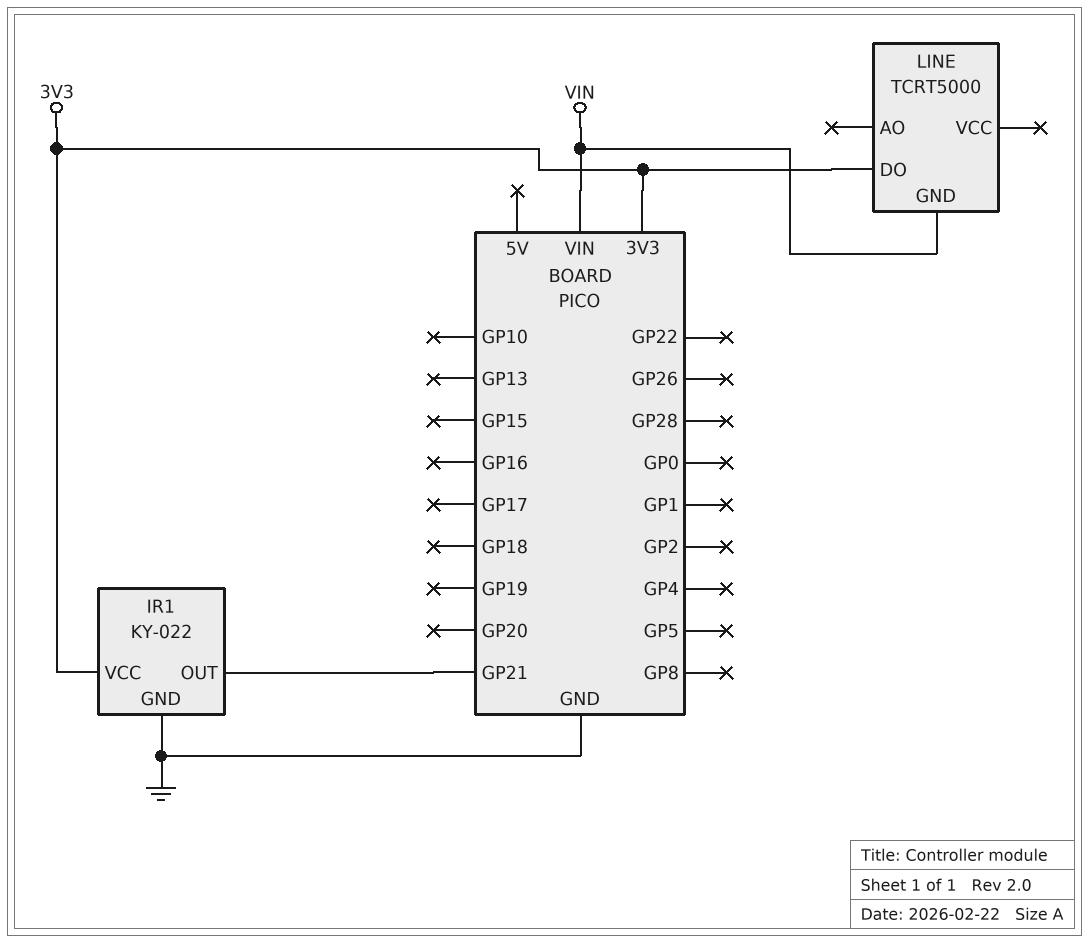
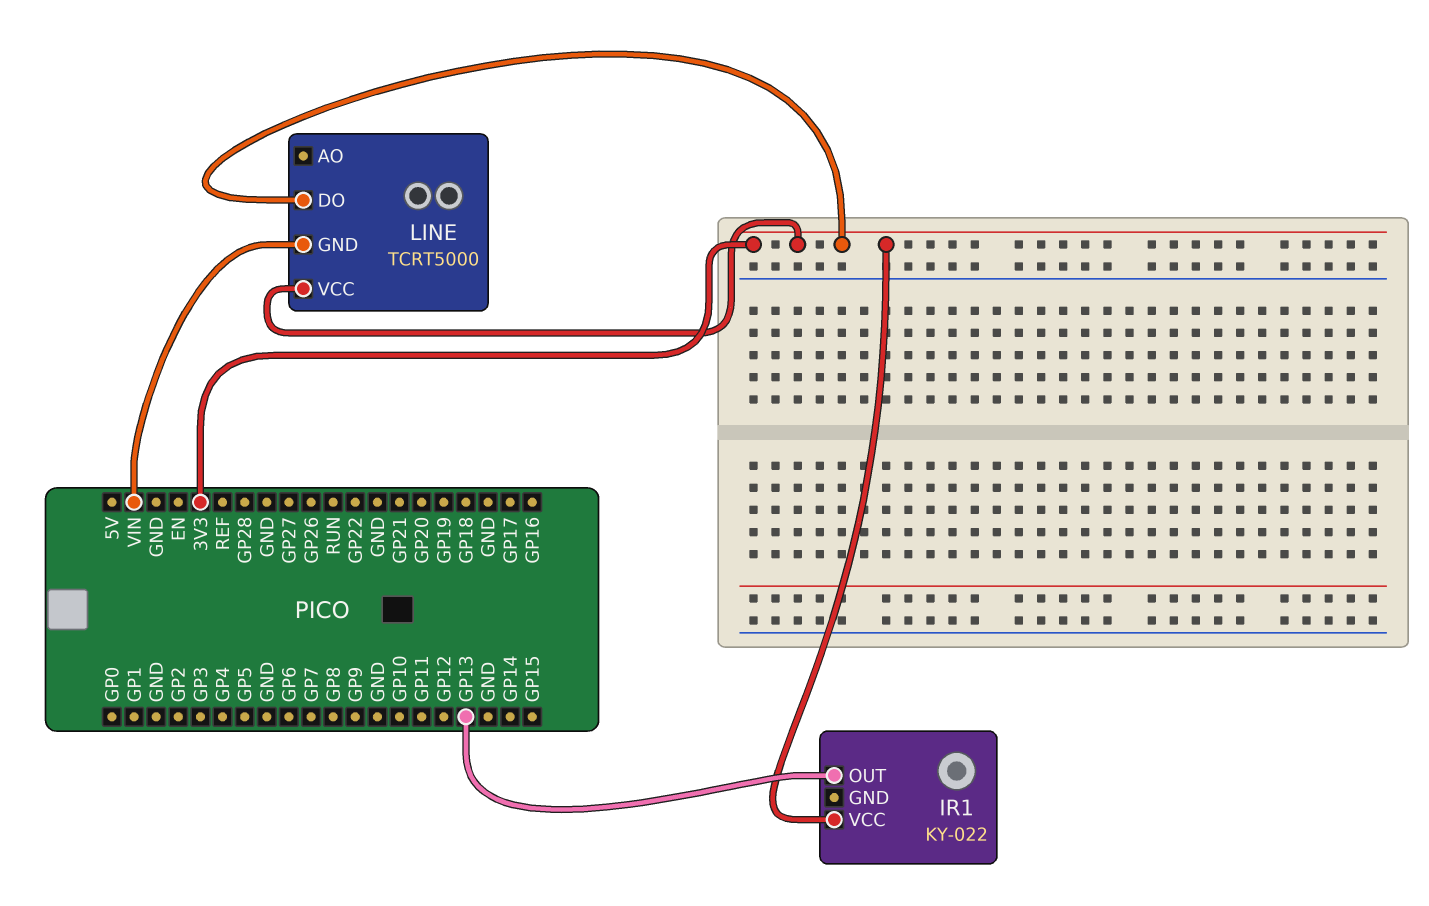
IR1 pin GND: GND -> none
IR1 pin OUT: GP21 -> GP13
LINE pin VCC: none -> 3V3

